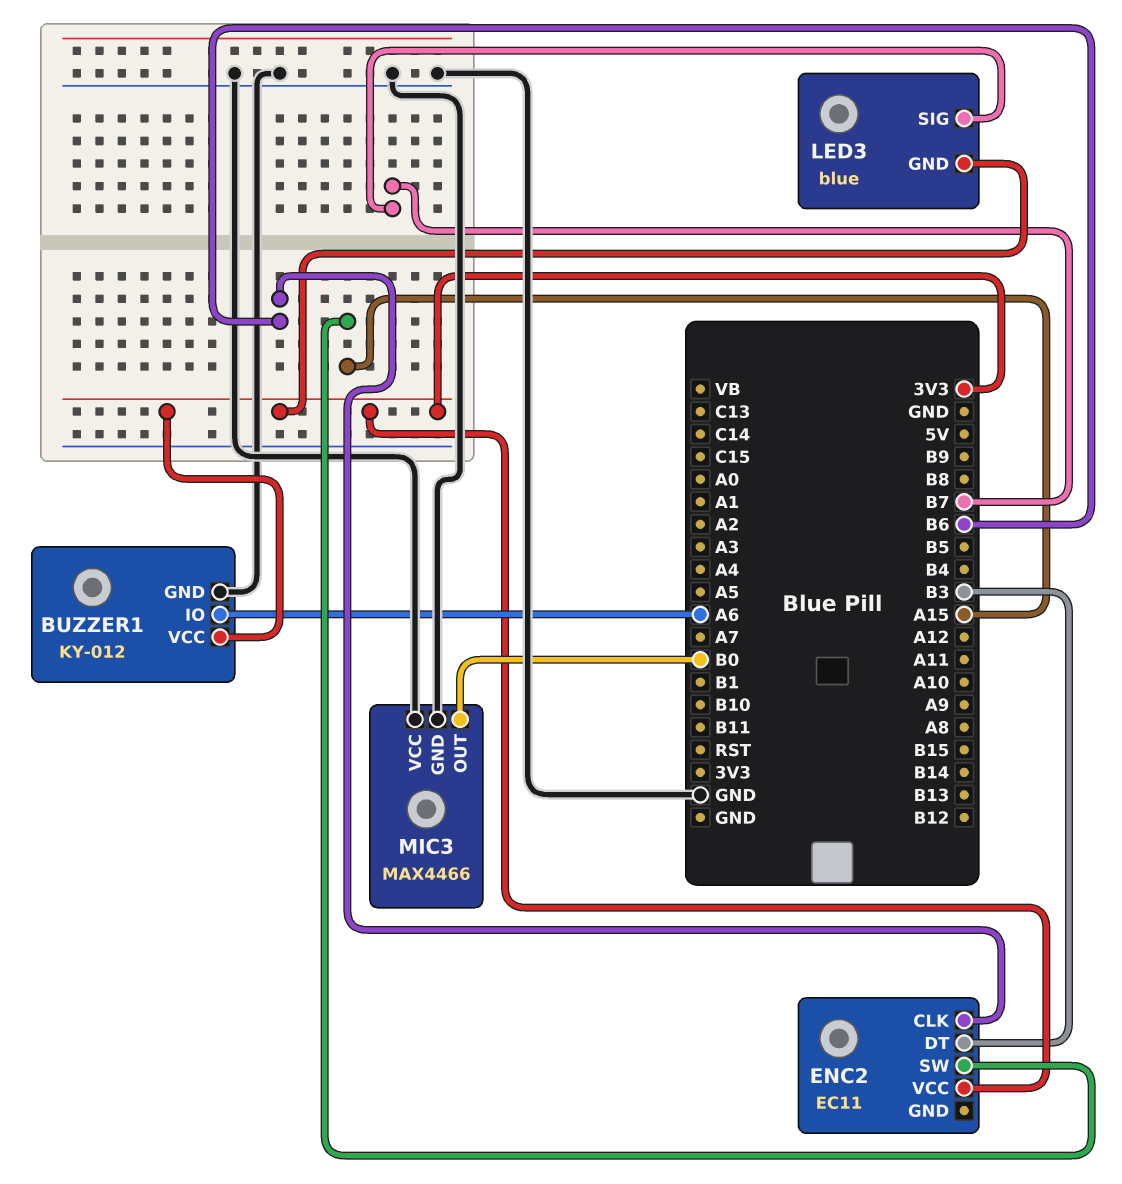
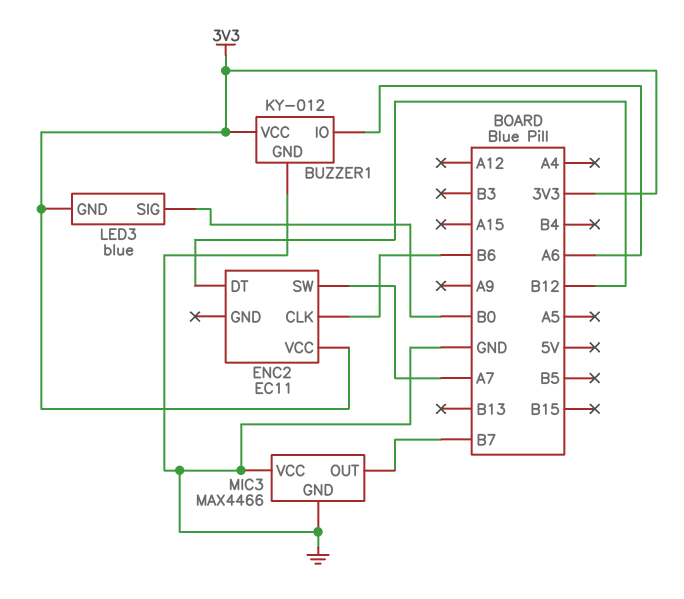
ENC2 pin DT: B3 -> B12
ENC2 pin SW: A15 -> A7
LED3 pin SIG: B7 -> B0
MIC3 pin OUT: B0 -> B7

